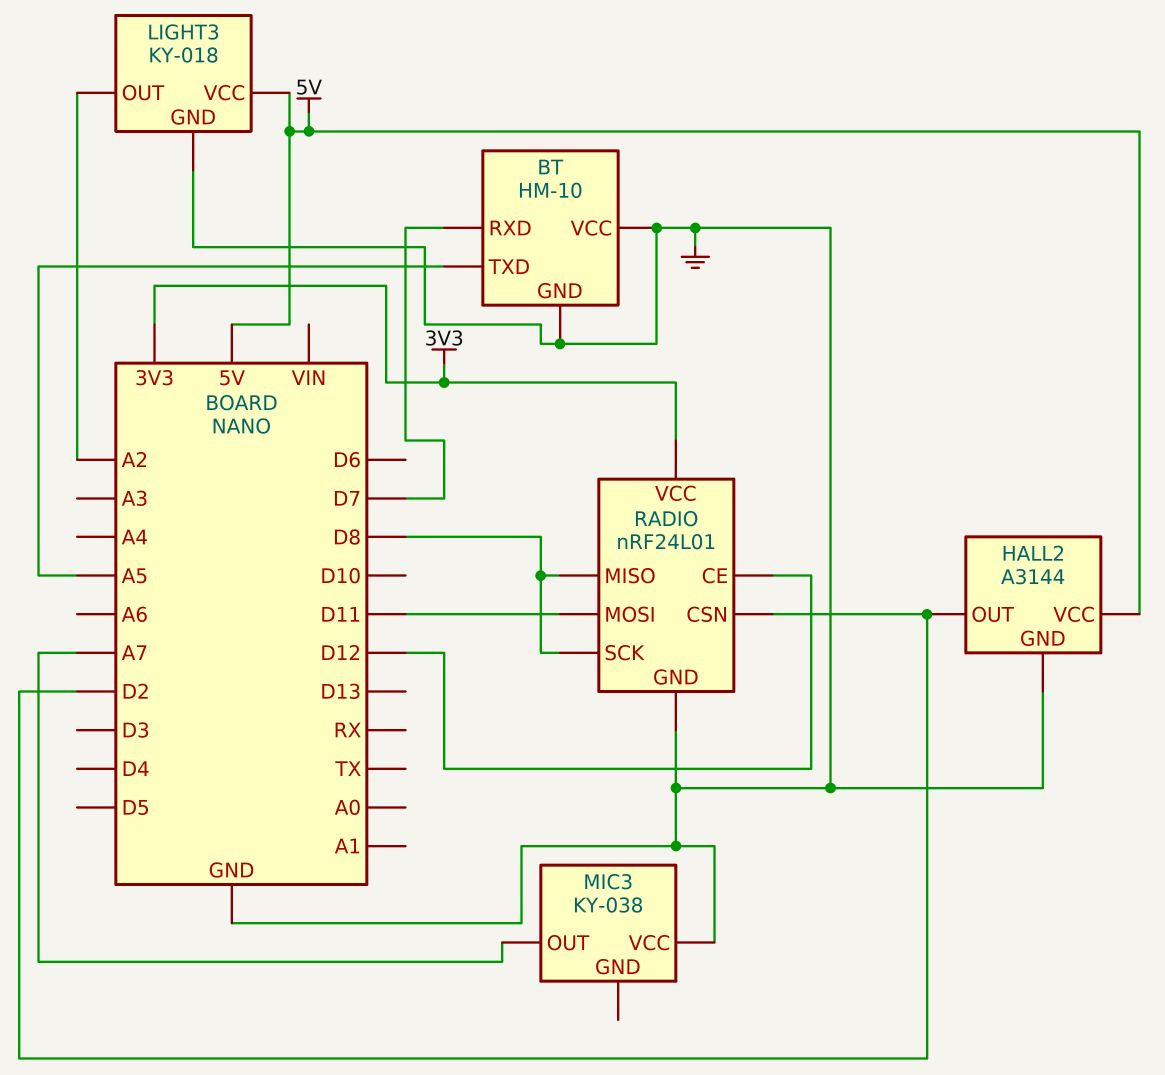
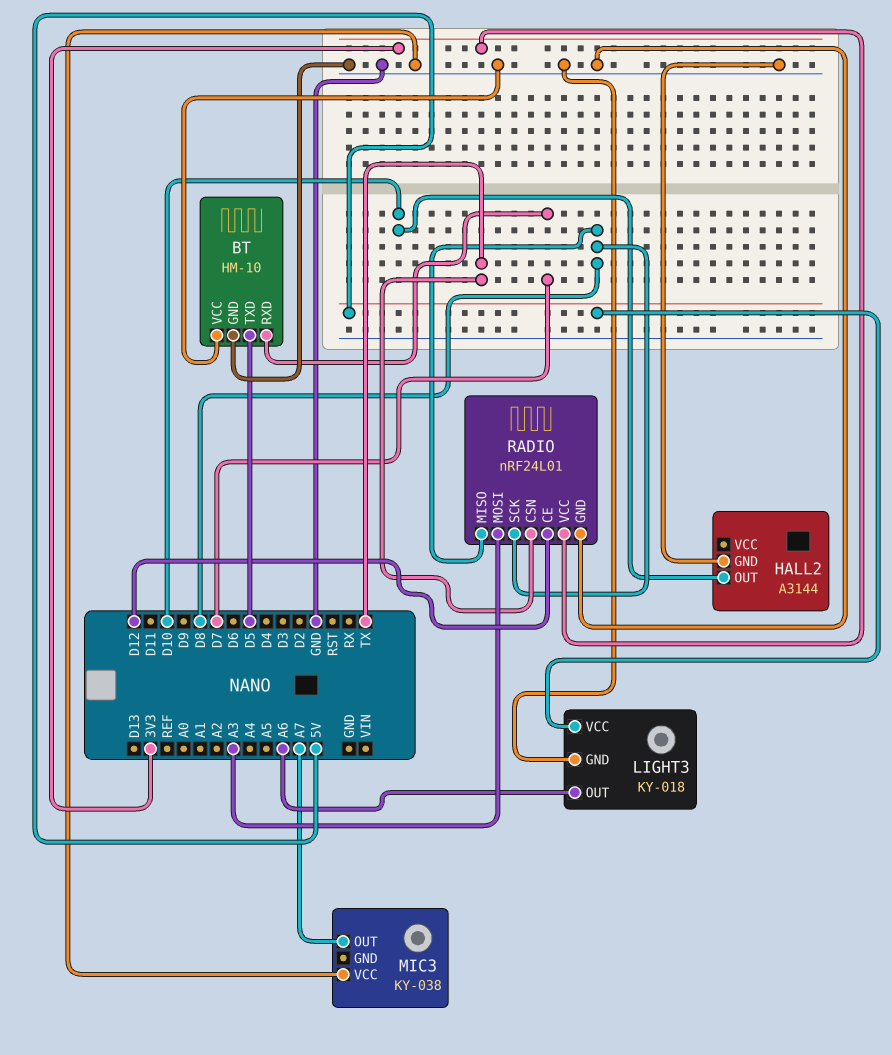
BT pin TXD: A5 -> D5
HALL2 pin OUT: D2 -> D10
HALL2 pin VCC: 5V -> none
LIGHT3 pin OUT: A2 -> A6
RADIO pin CSN: D2 -> TX
RADIO pin MOSI: D11 -> A3

